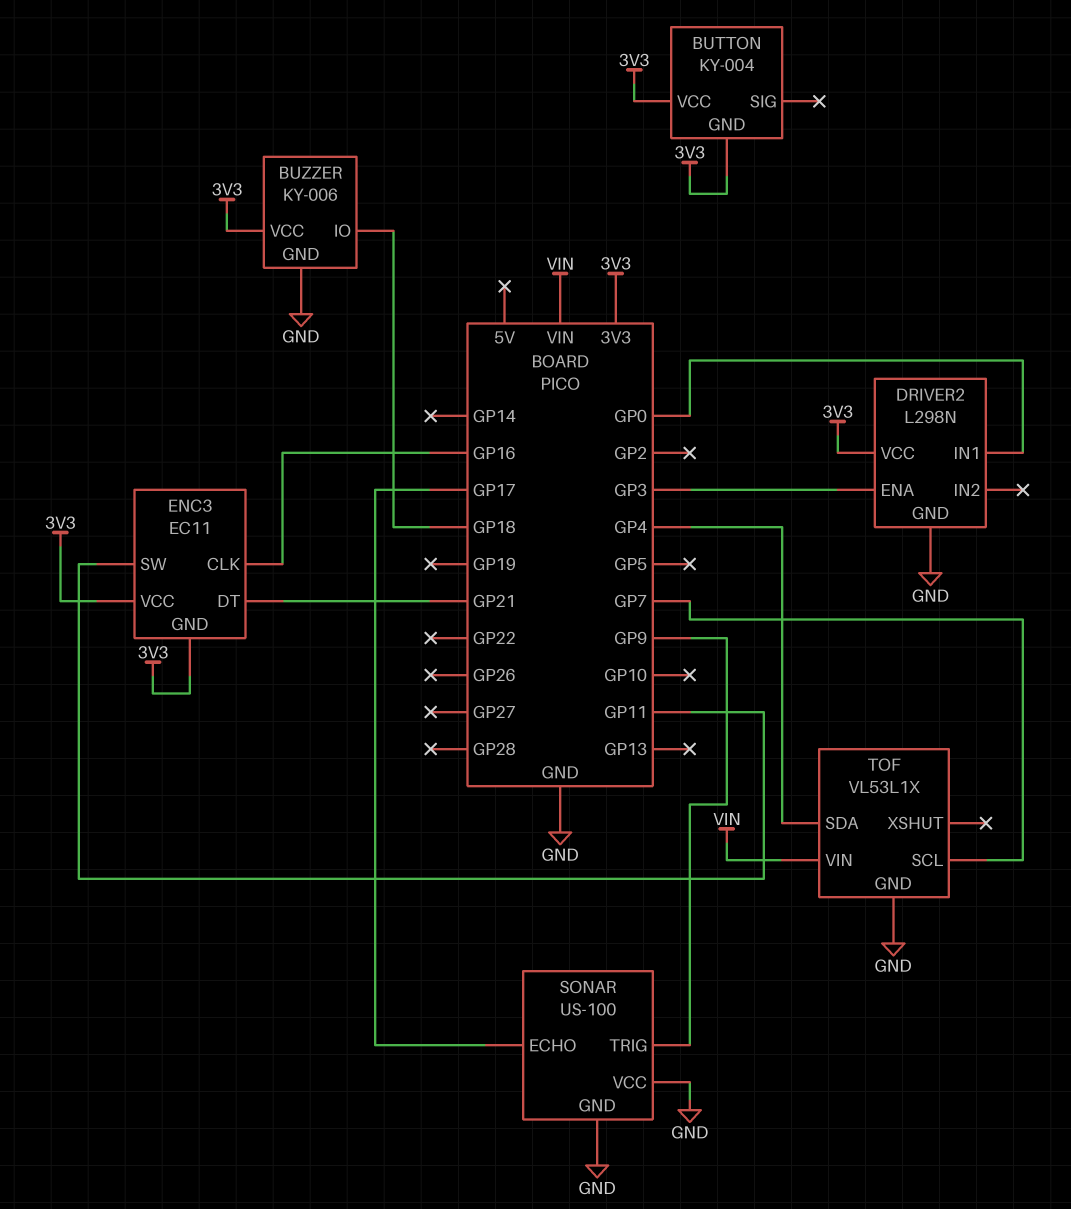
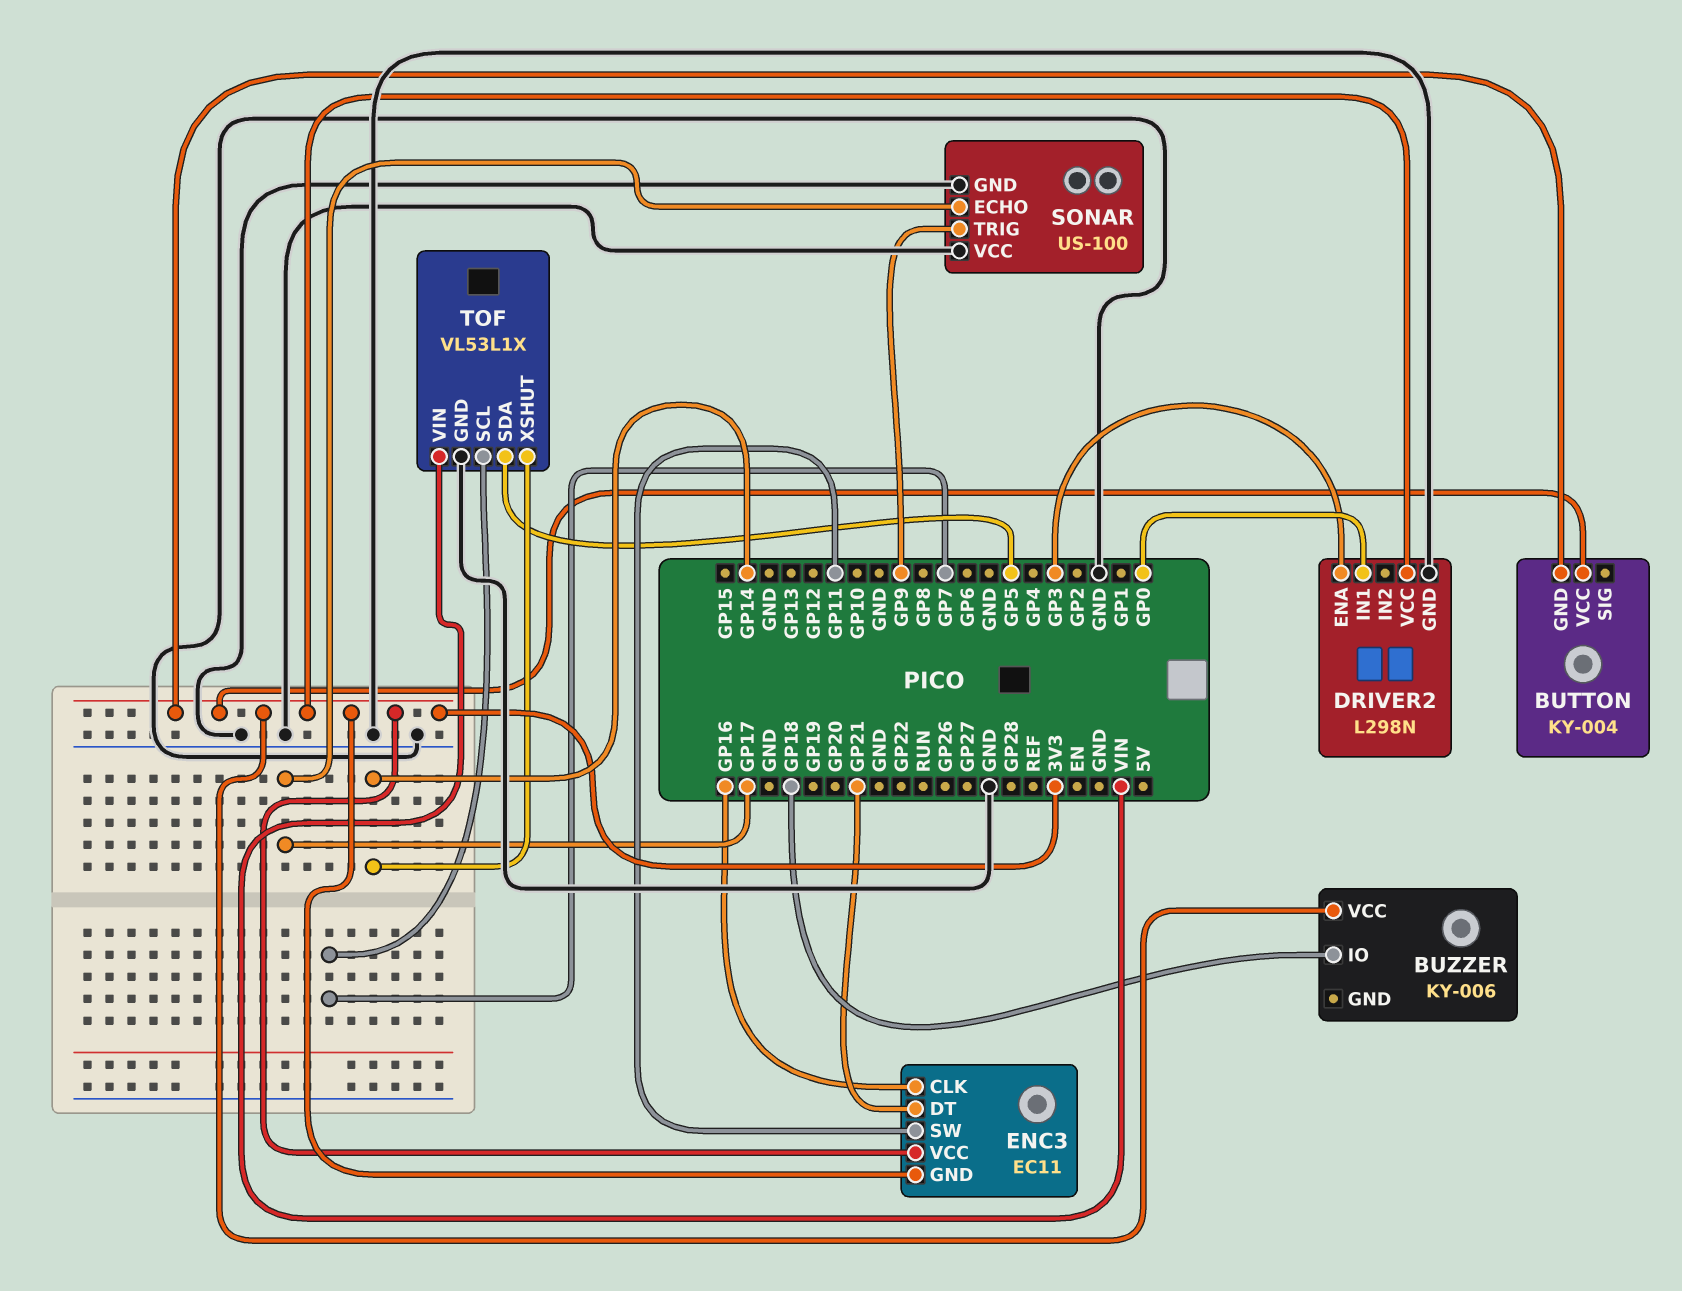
BUZZER pin GND: GND -> none
TOF pin SDA: GP4 -> GP5
TOF pin XSHUT: none -> GP14

